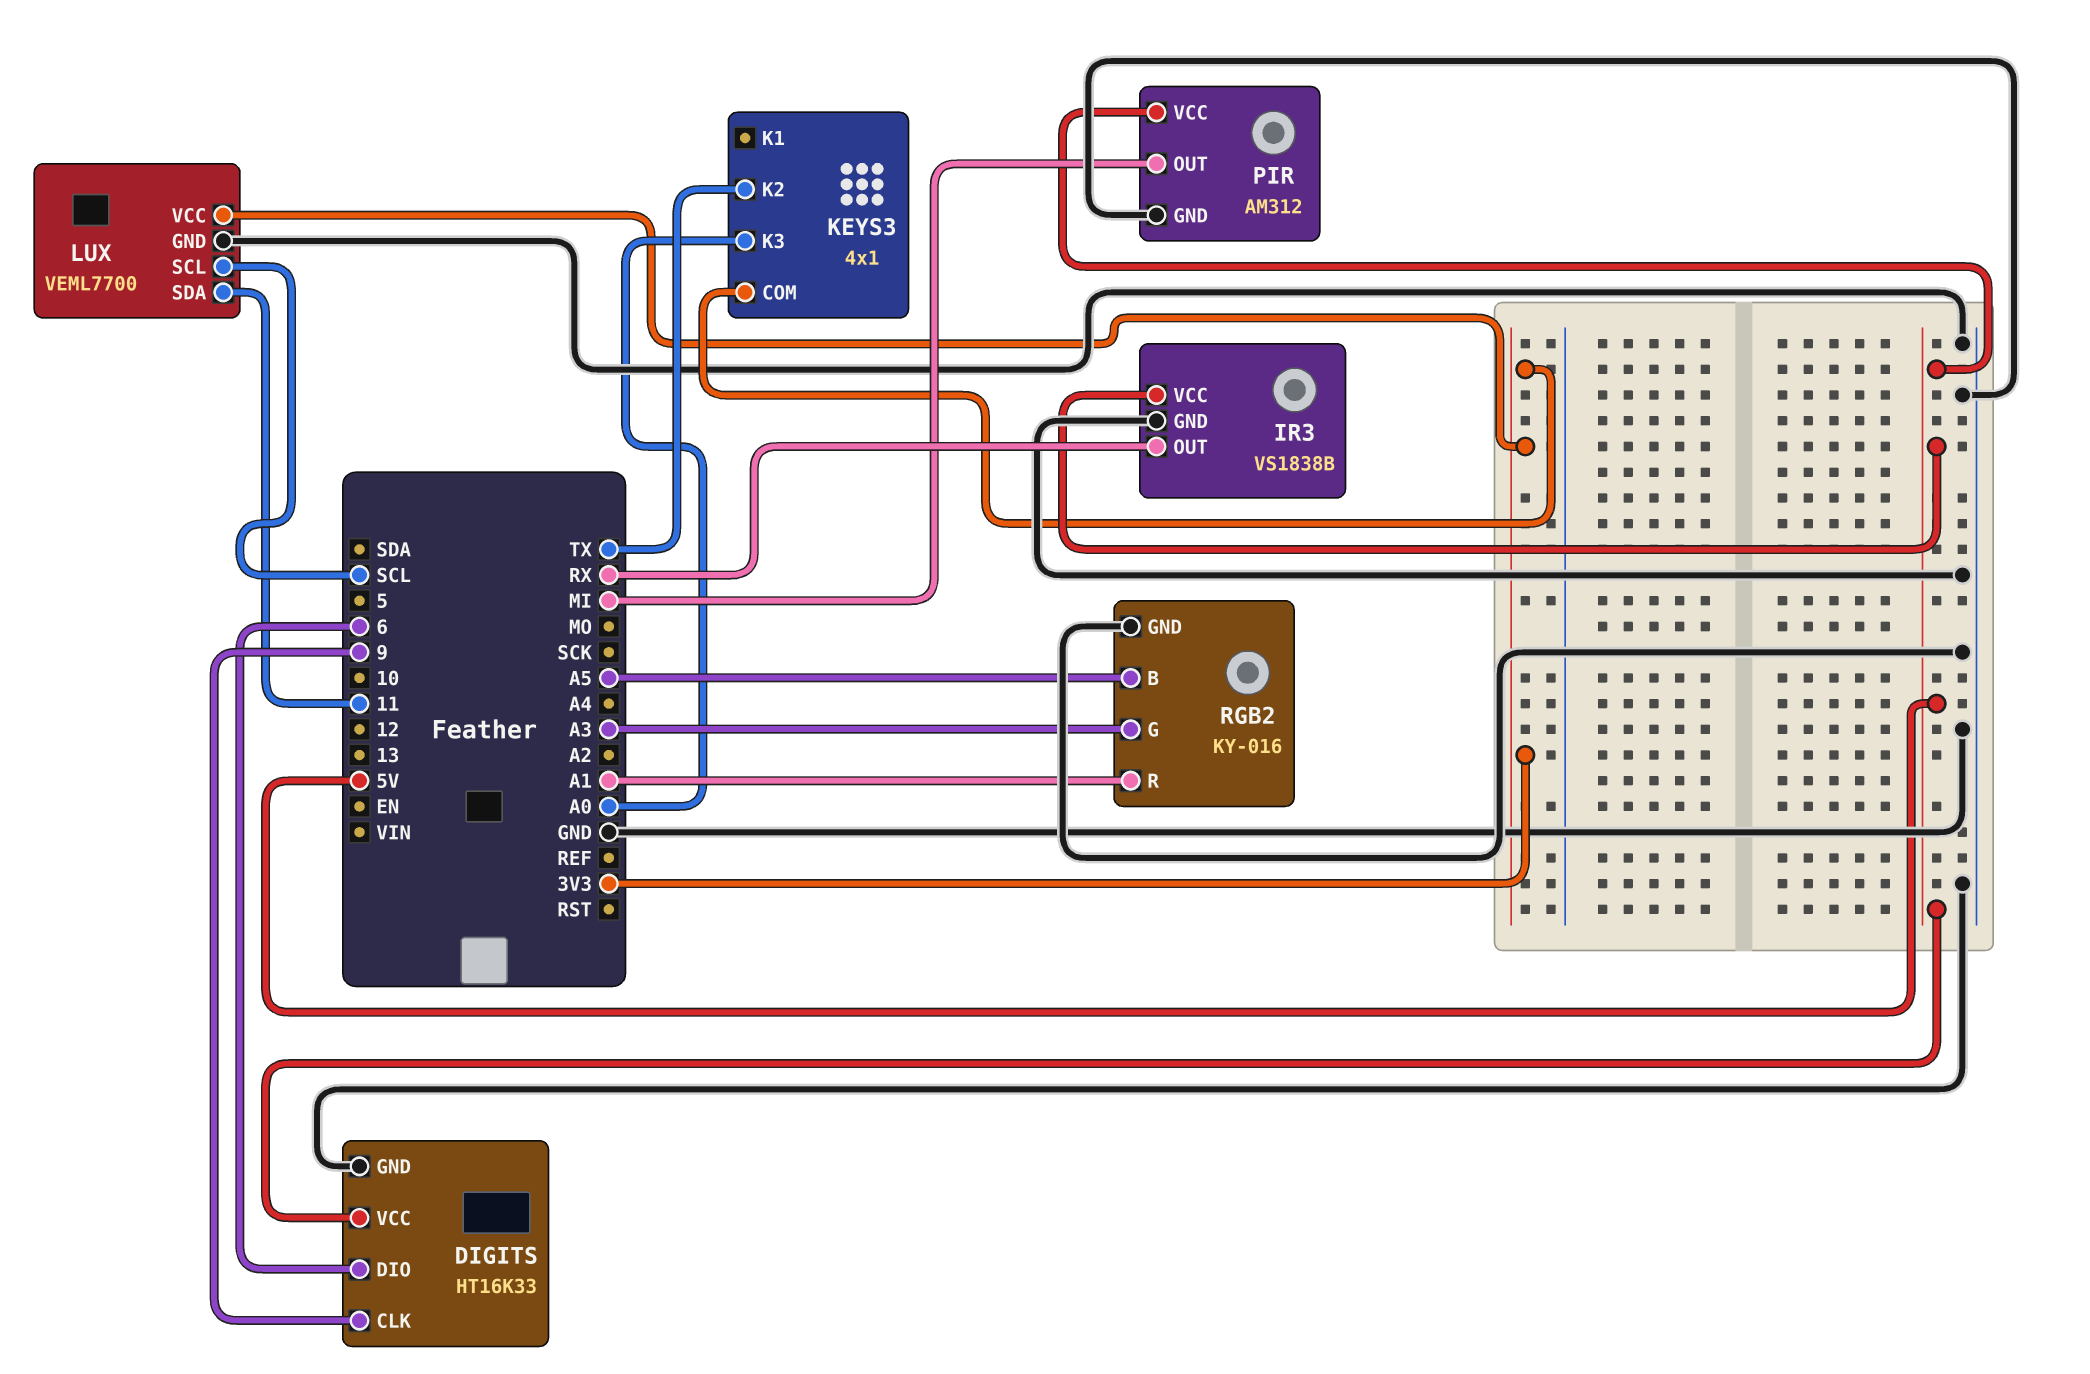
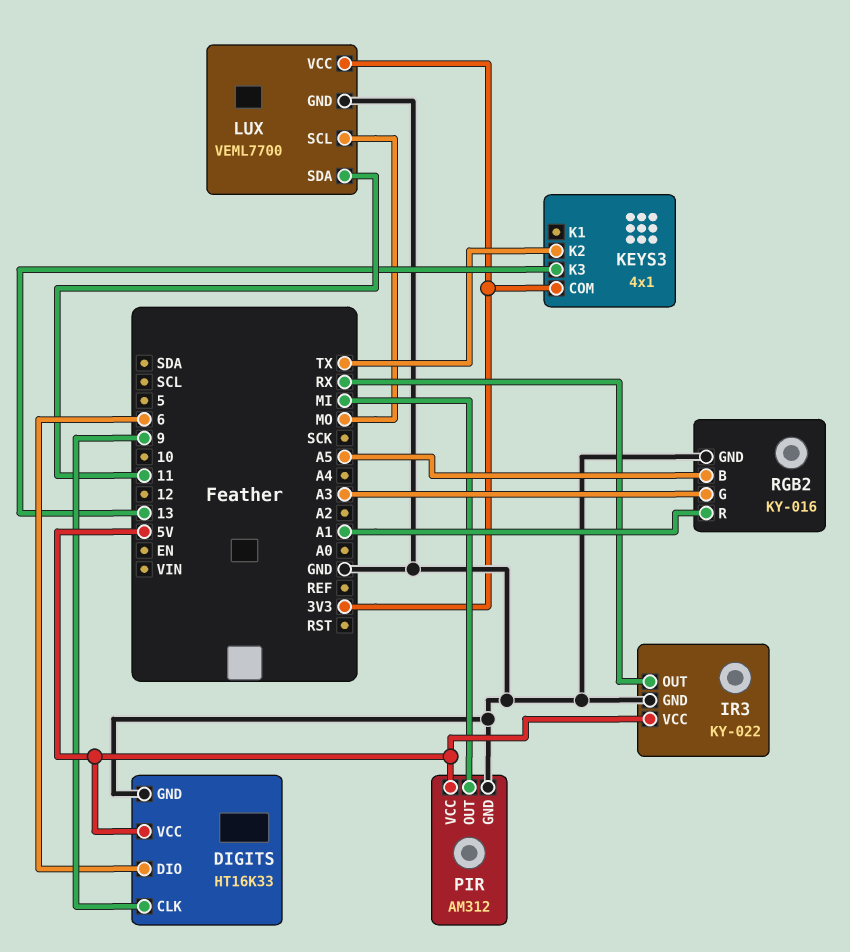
IR3: VS1838B -> KY-022
KEYS3 pin K3: A0 -> 13
LUX pin SCL: SCL -> MO

